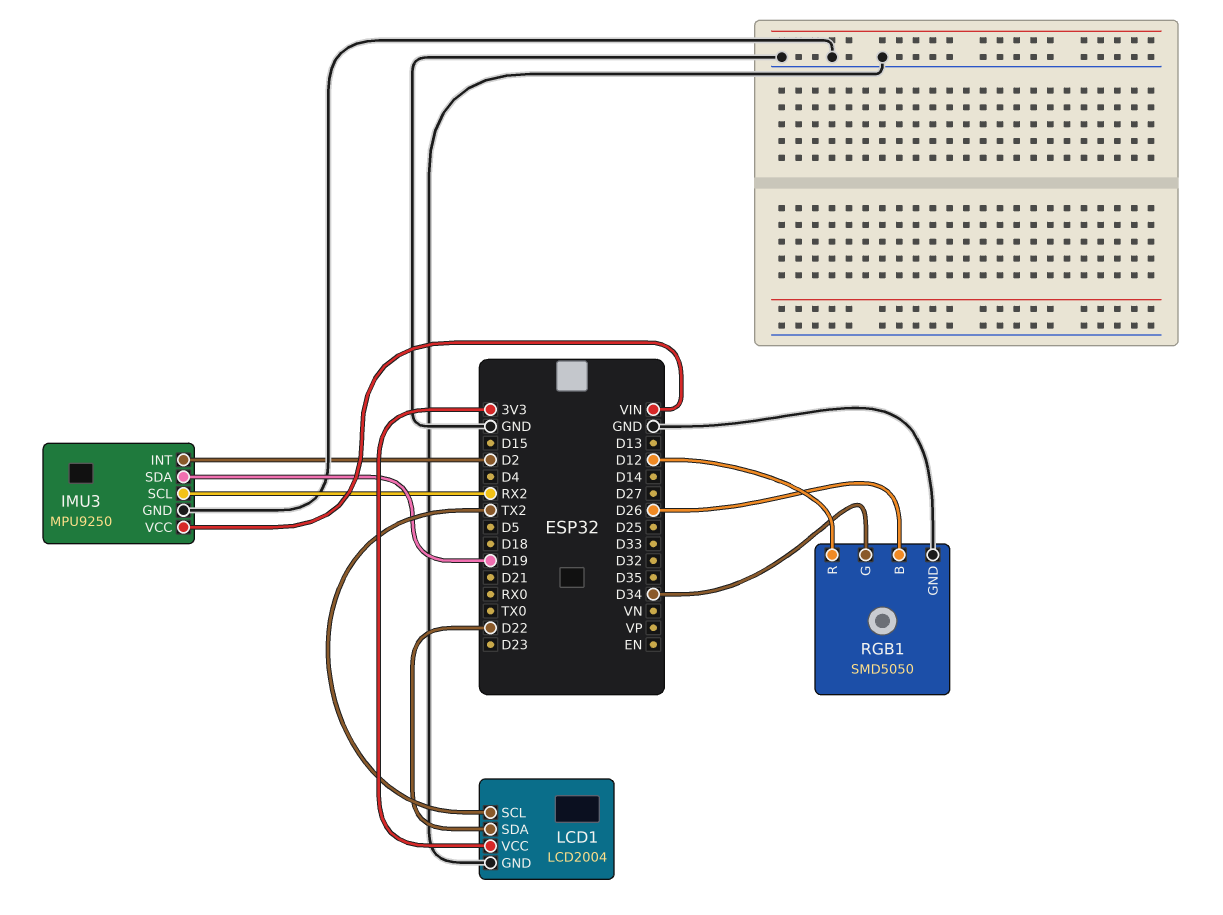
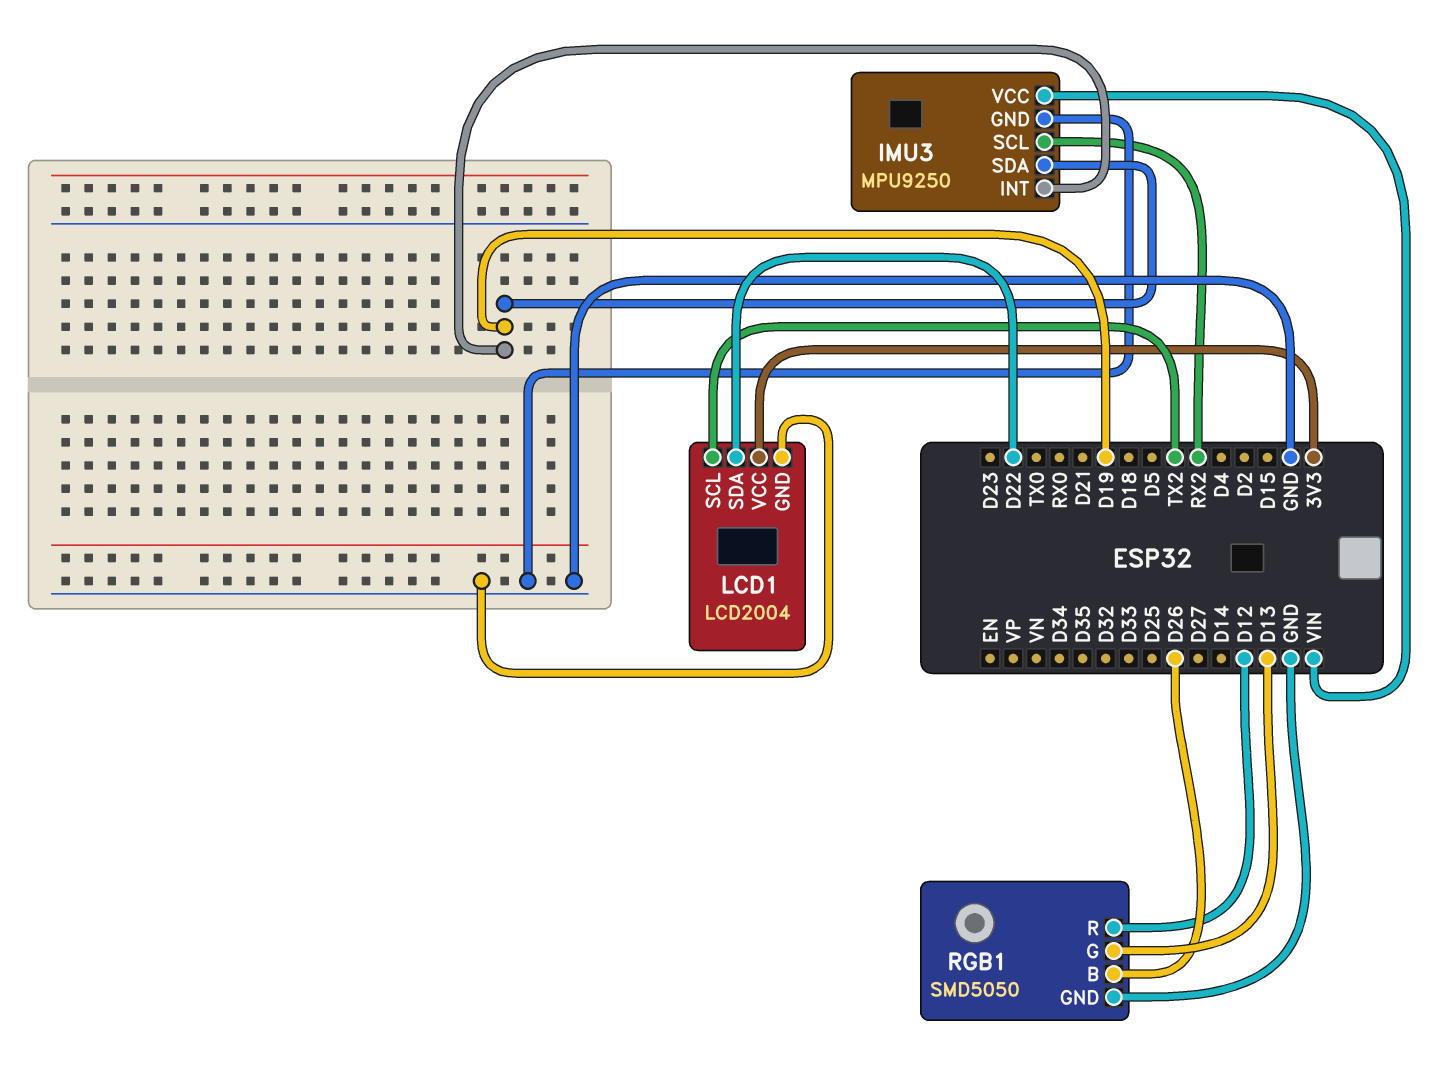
IMU3 pin INT: D2 -> D19
RGB1 pin G: D34 -> D13

